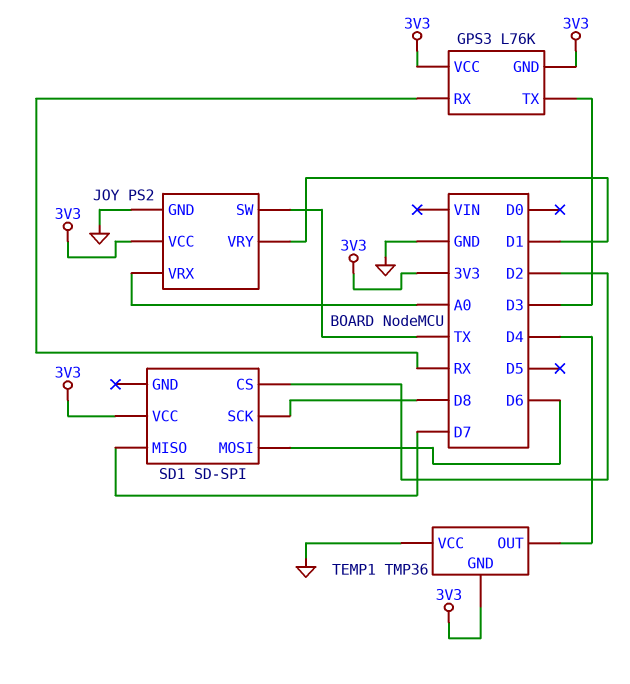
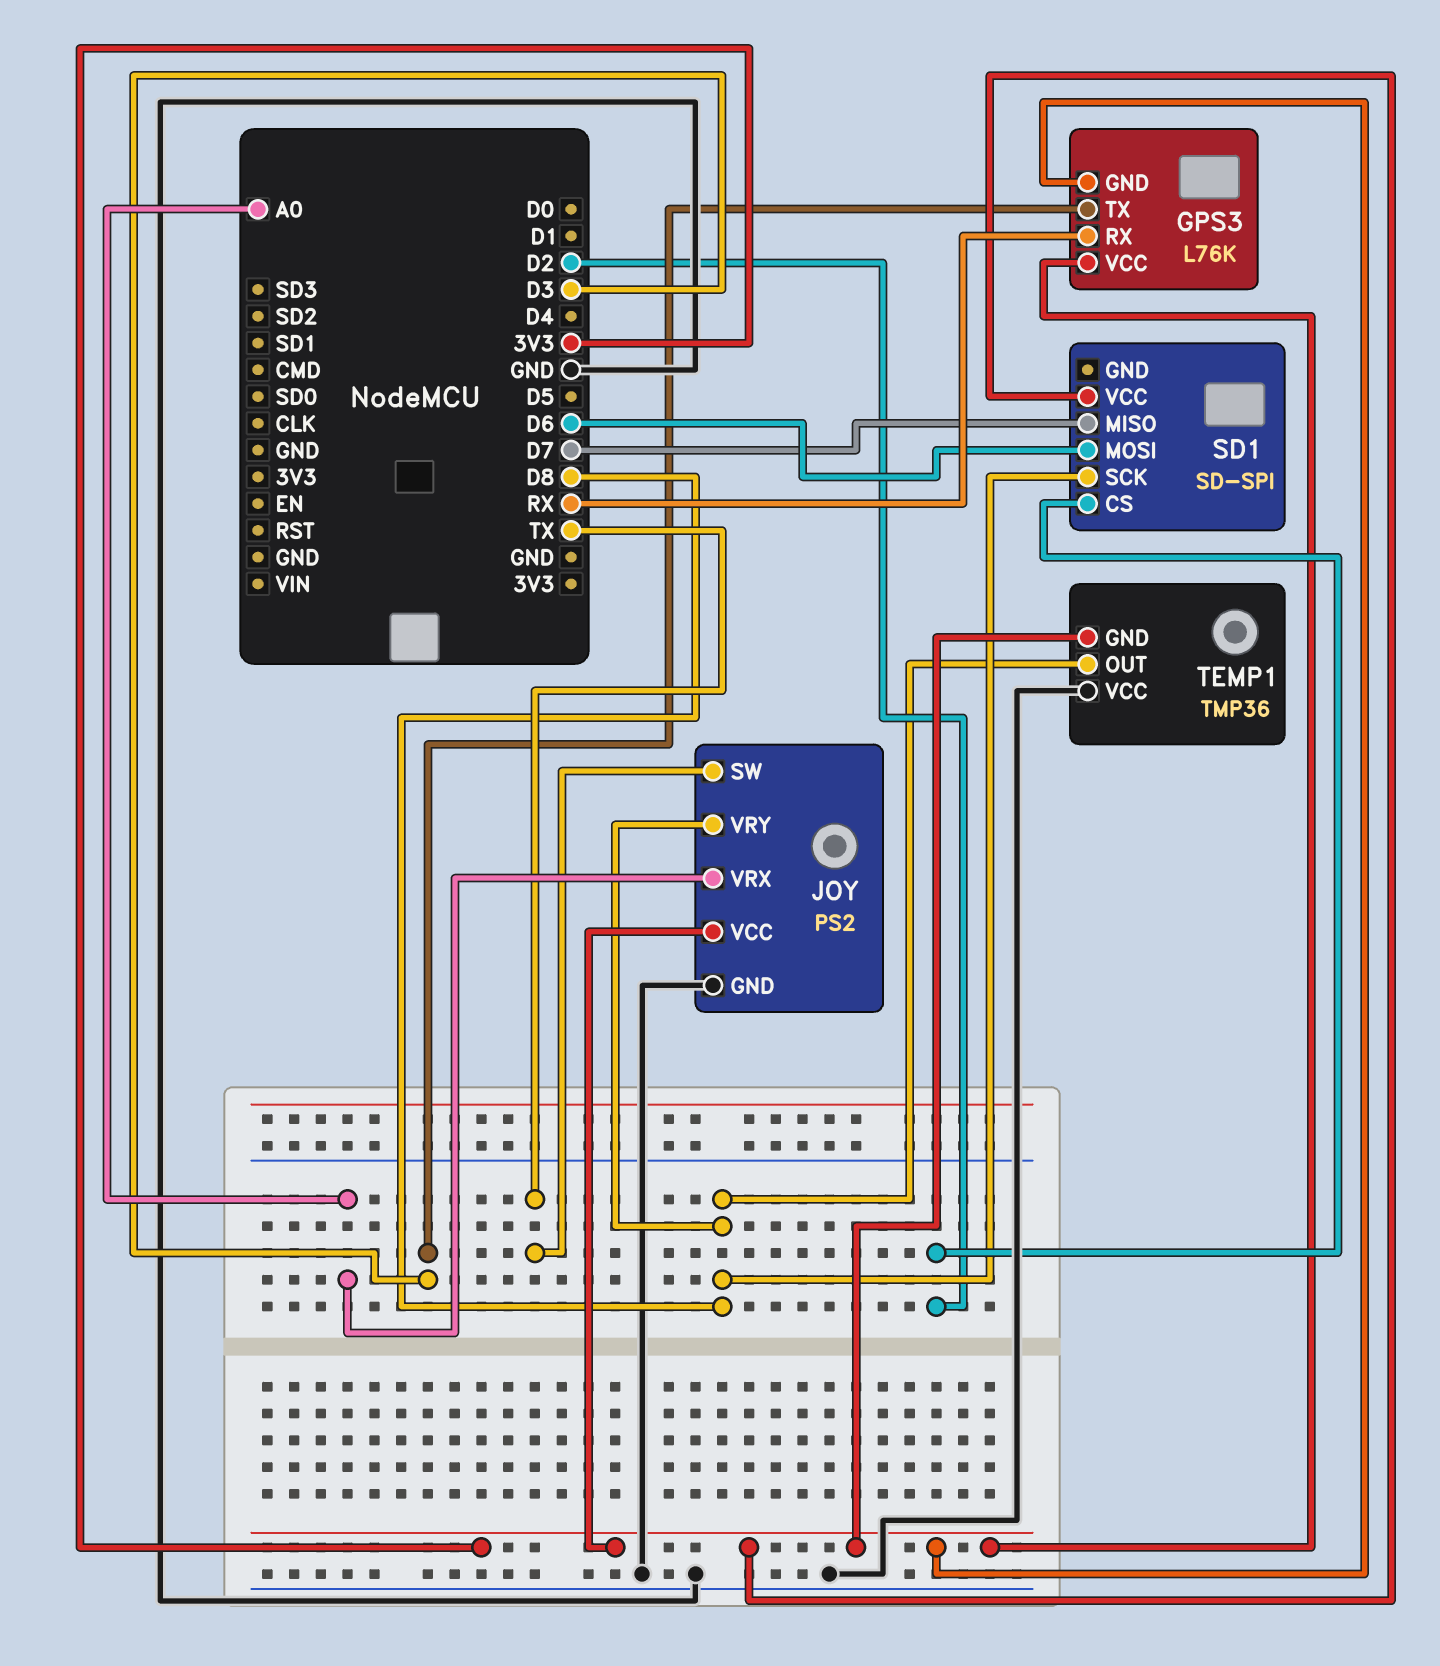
JOY pin VRY: D1 -> D8
TEMP1 pin OUT: D4 -> D8

